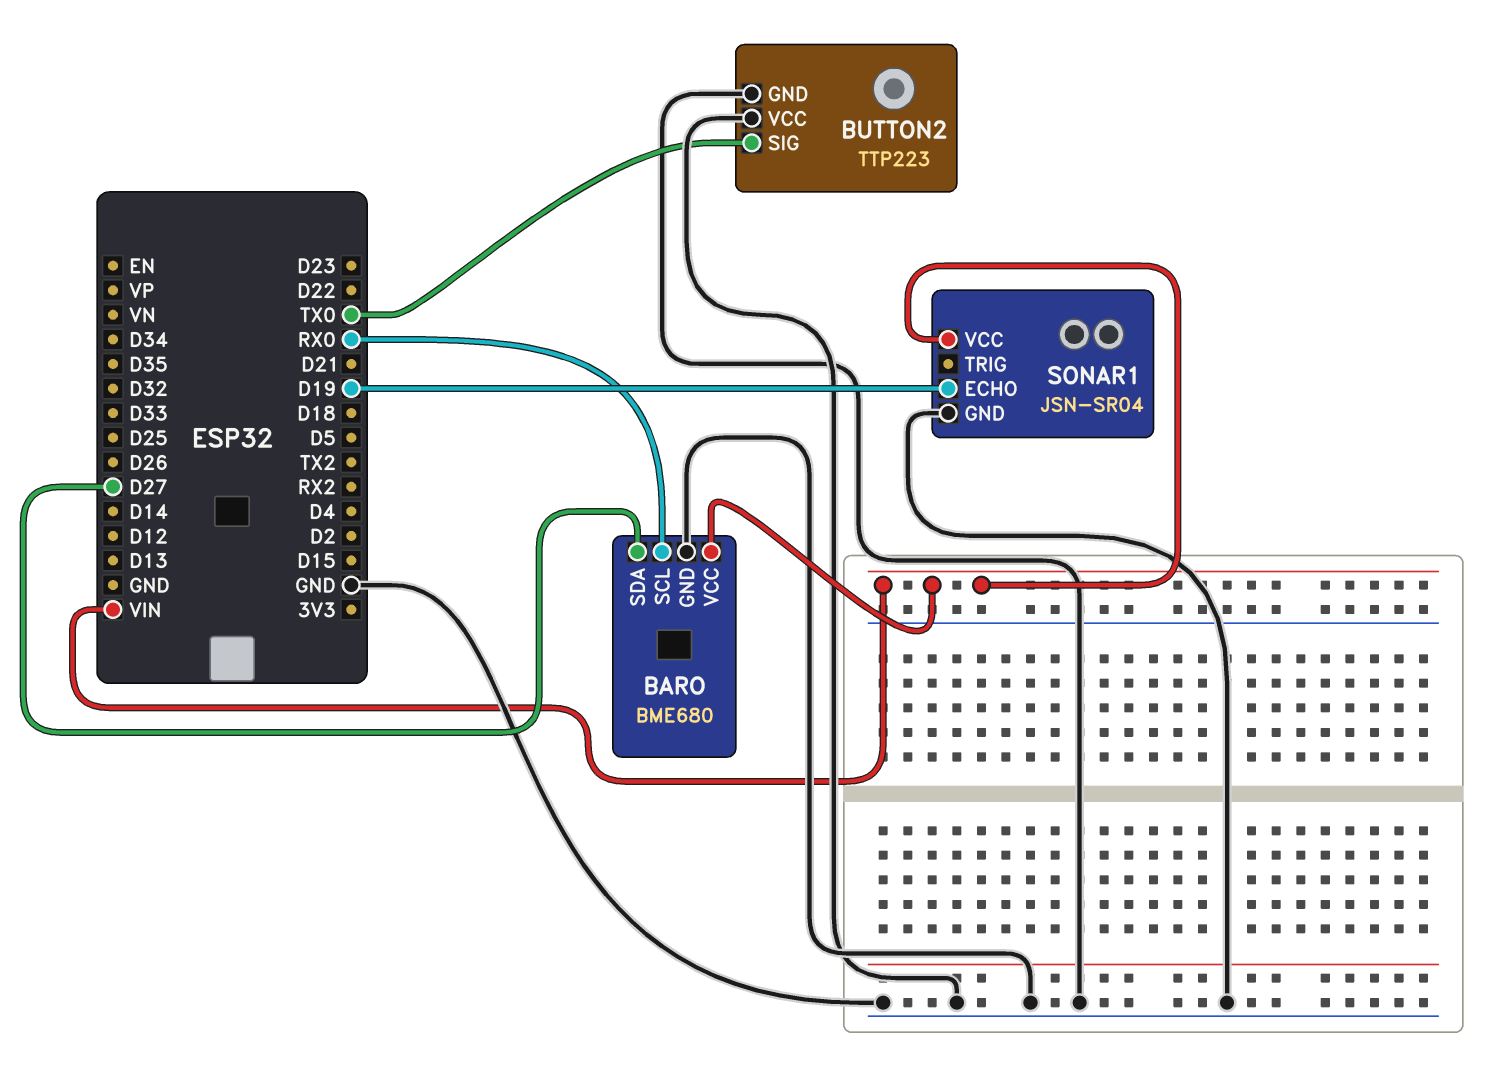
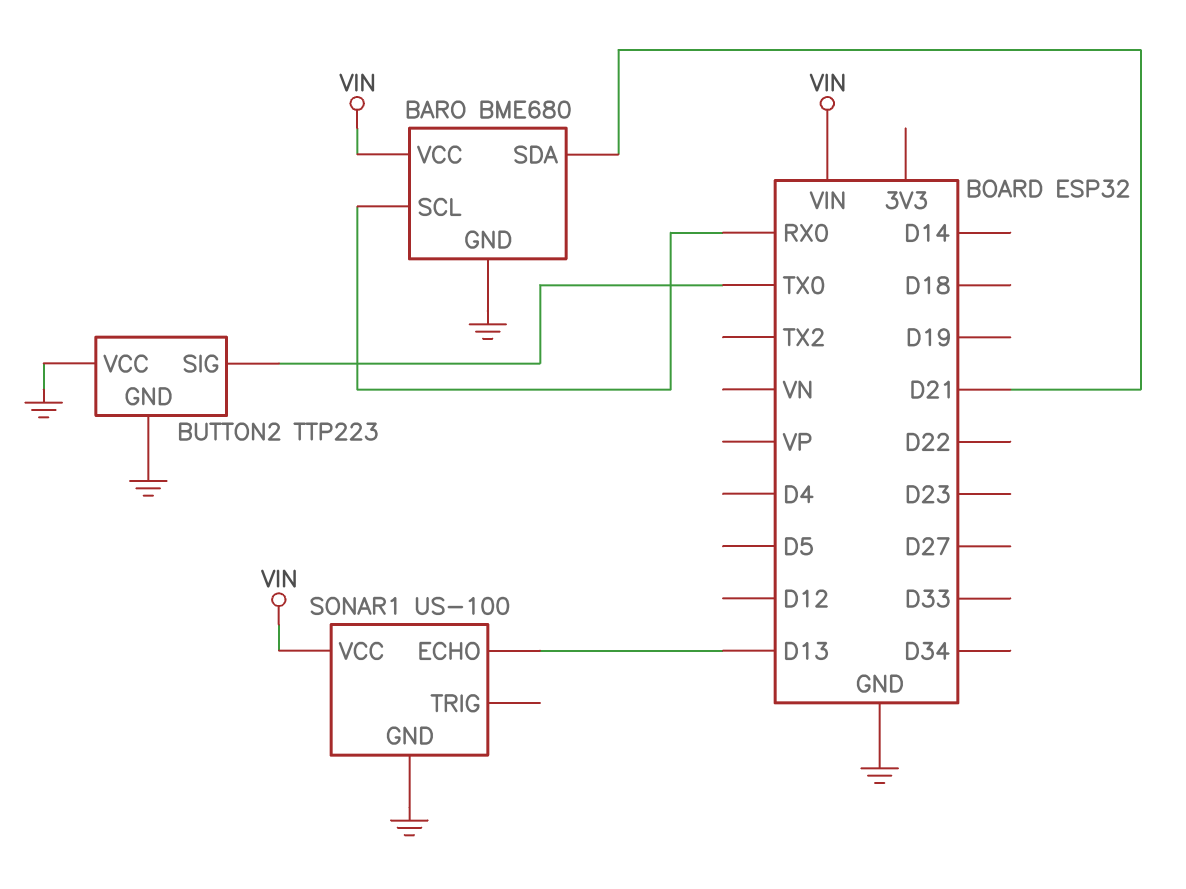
BARO pin SDA: D27 -> D21
SONAR1: JSN-SR04 -> US-100
SONAR1 pin ECHO: D19 -> D13

